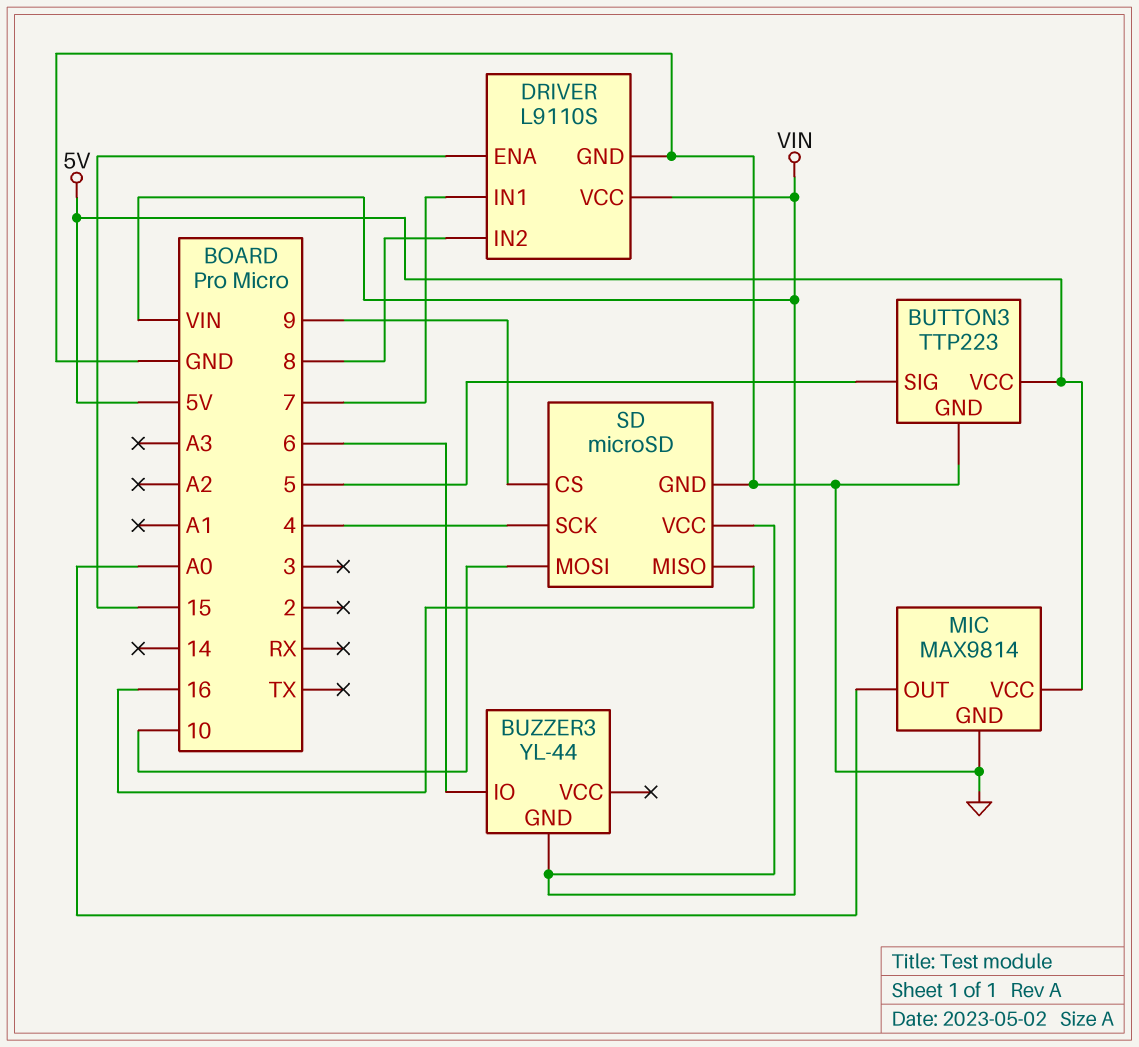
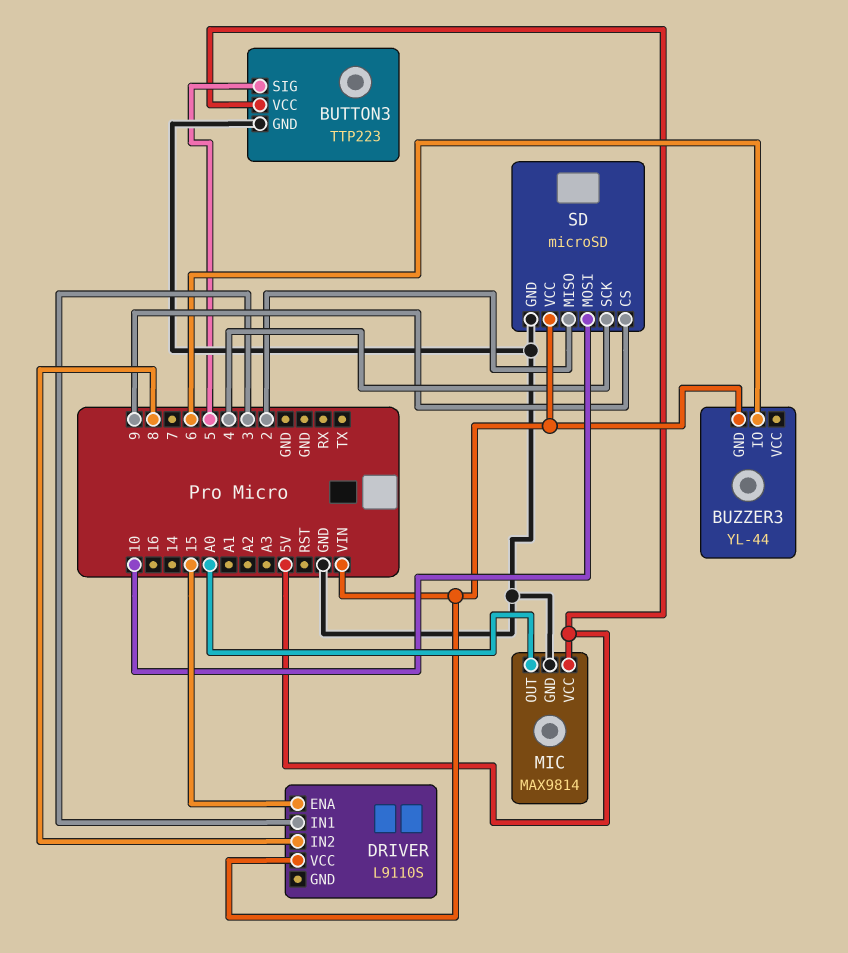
DRIVER pin GND: GND -> none
DRIVER pin IN1: 7 -> 3
SD pin MISO: 16 -> 2

